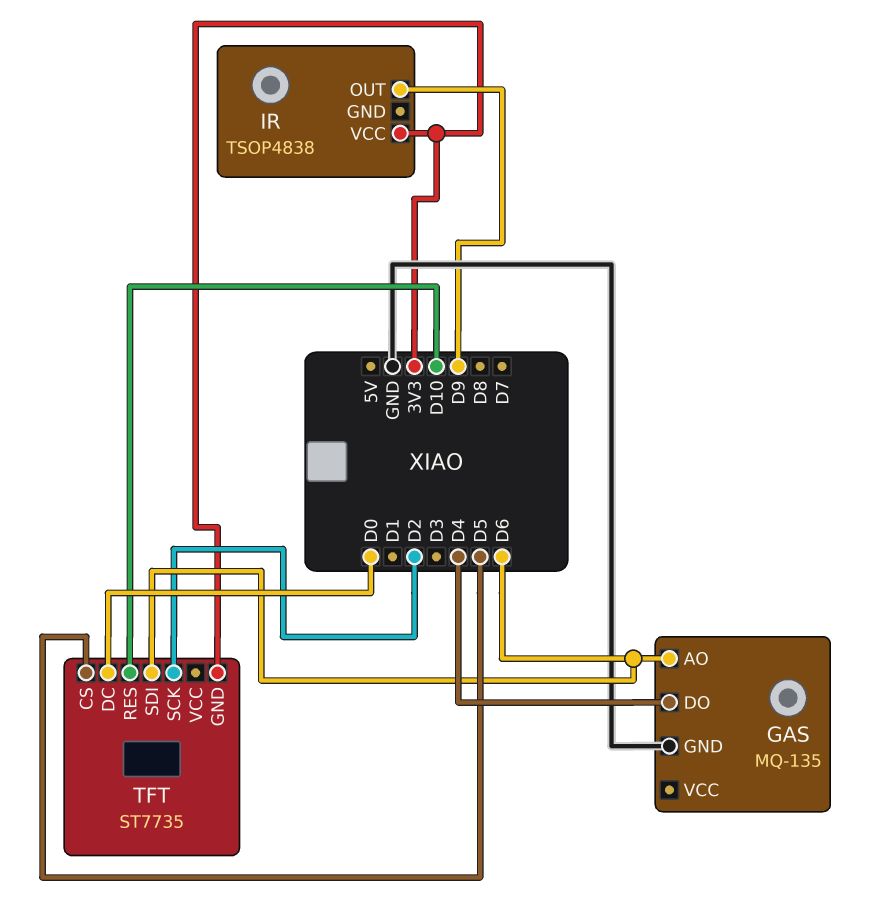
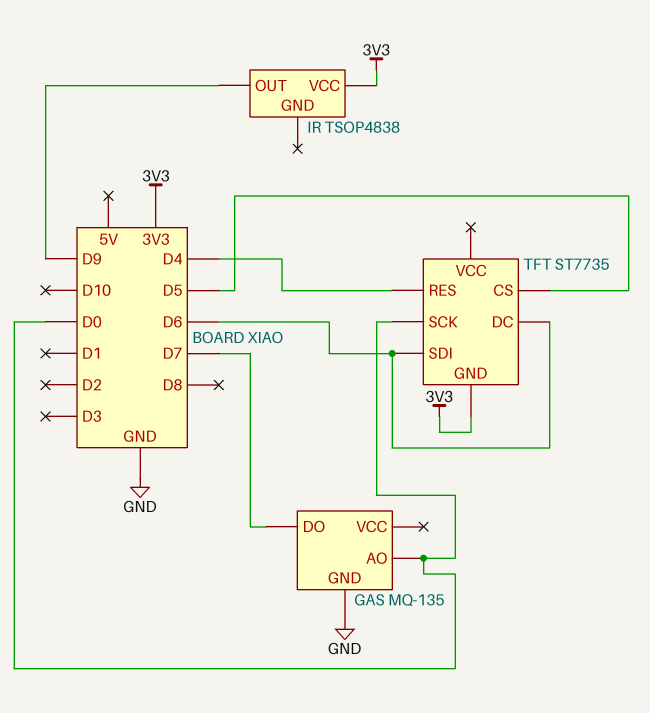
GAS pin AO: D6 -> D0
GAS pin DO: D4 -> D7
TFT pin DC: D0 -> D6
TFT pin RES: D10 -> D4
TFT pin SCK: D2 -> D0

